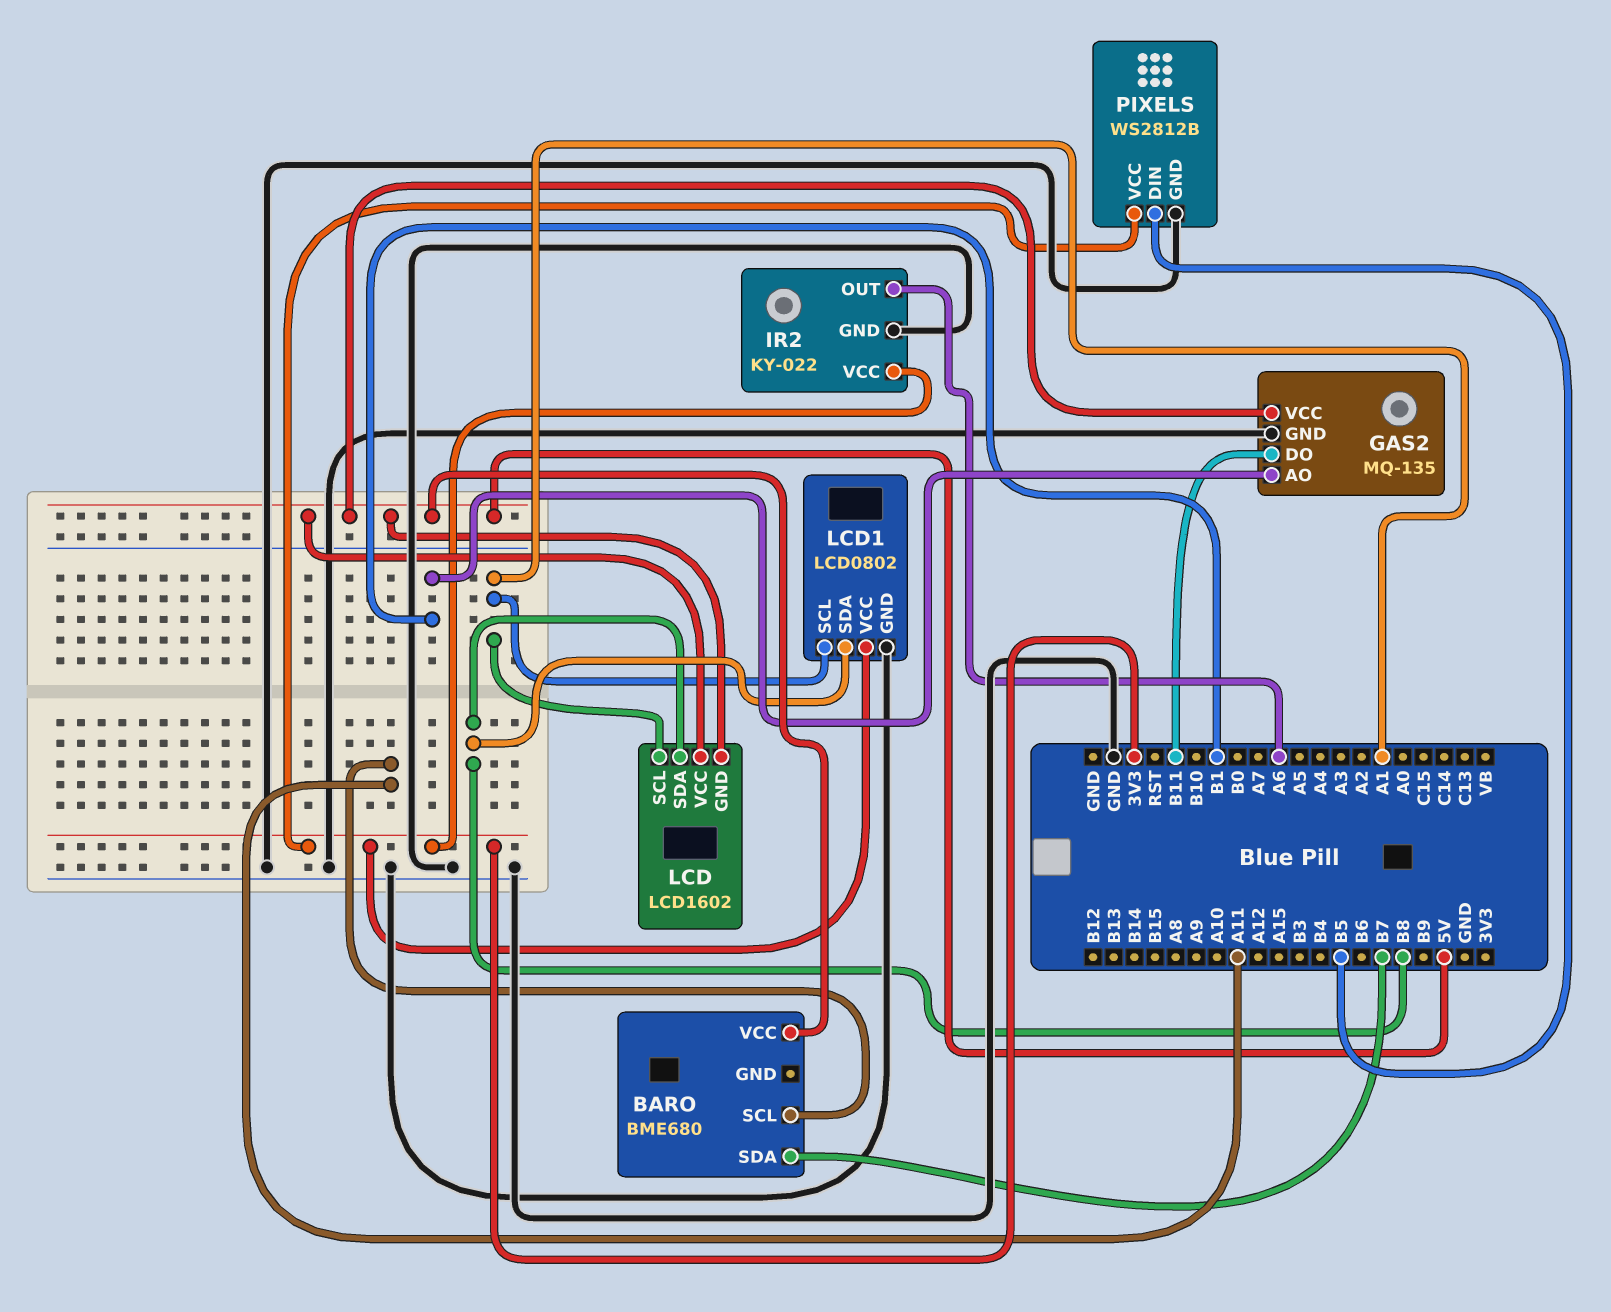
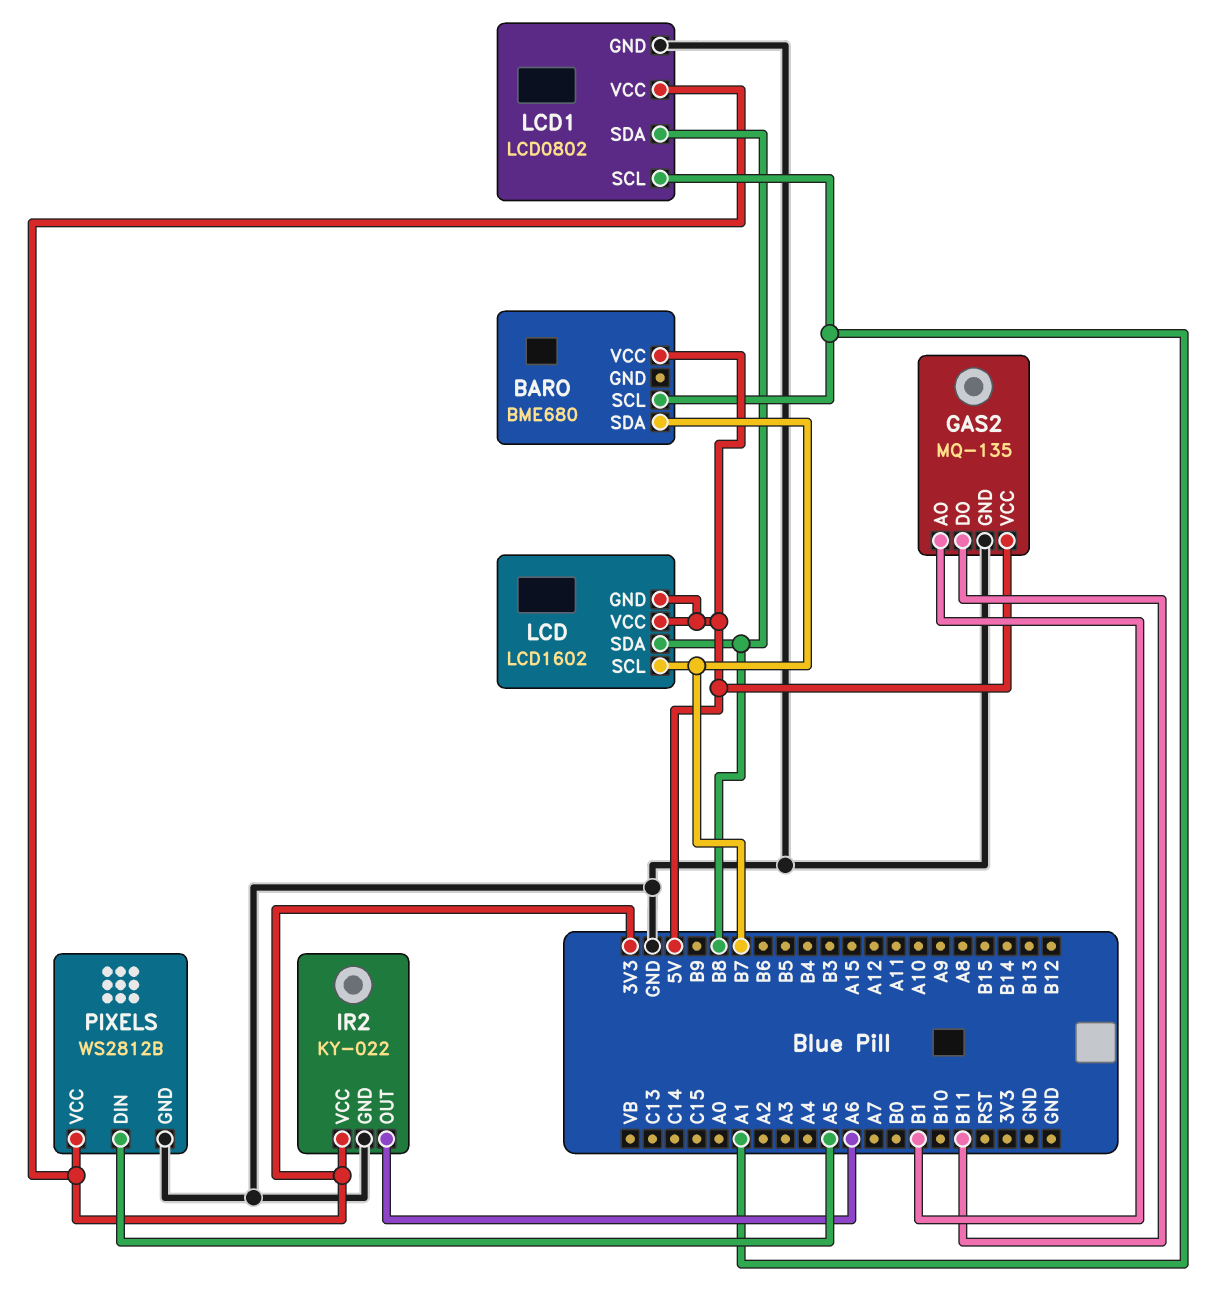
BARO pin SCL: A11 -> A1
LCD pin SCL: A1 -> B7
PIXELS pin DIN: B5 -> A5

